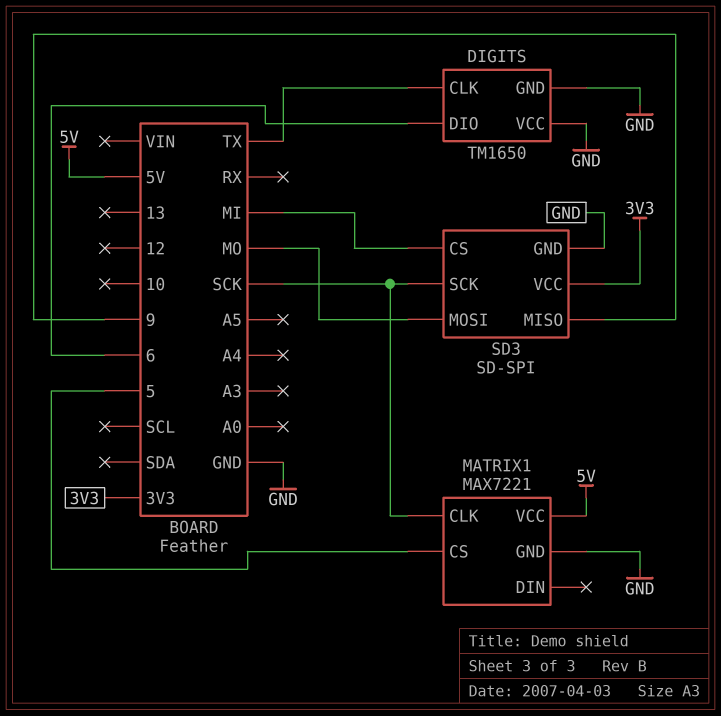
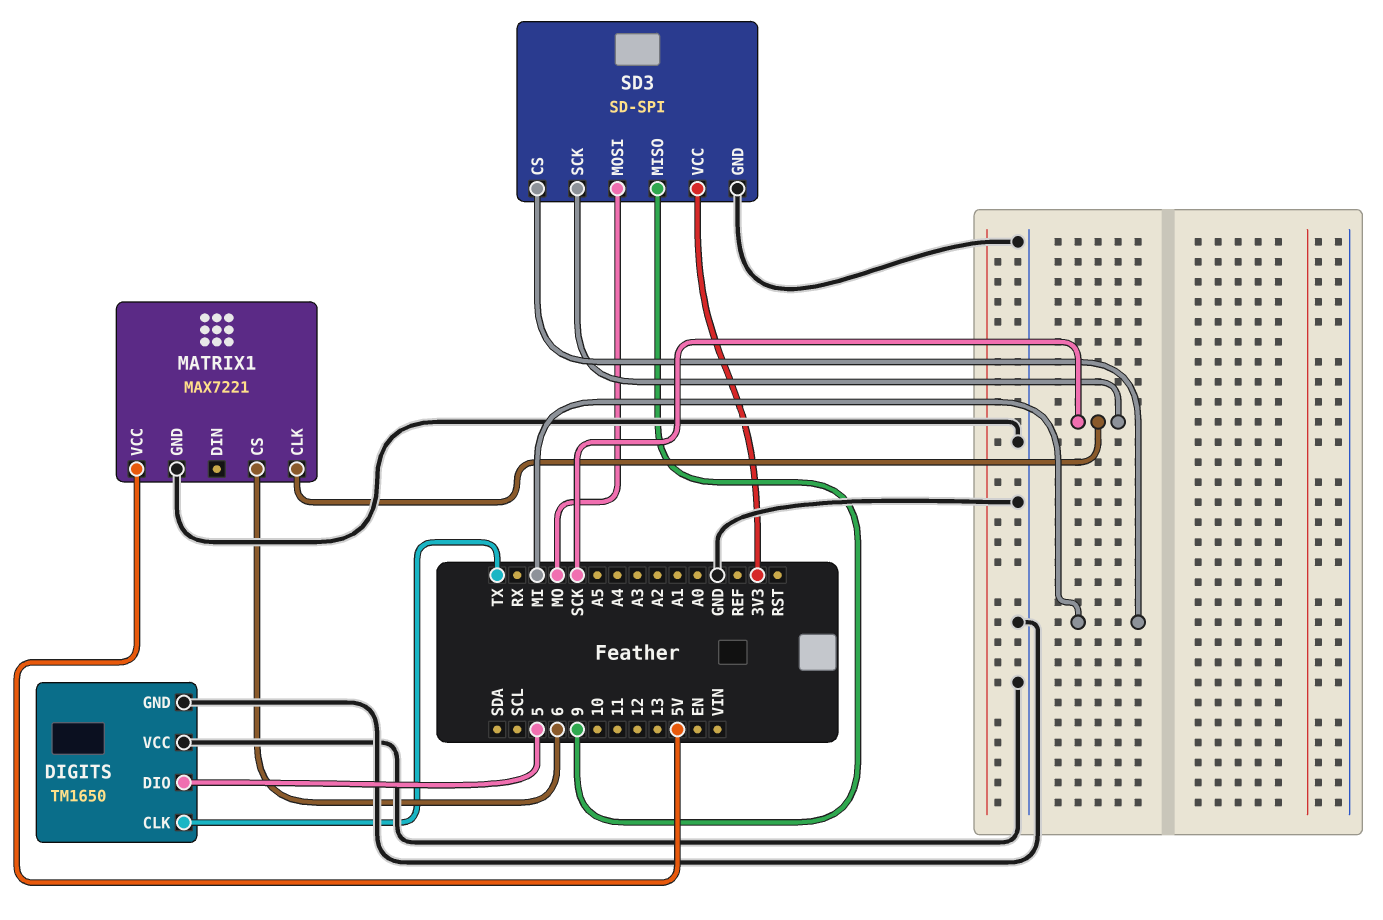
DIGITS pin DIO: 6 -> 5
MATRIX1 pin CS: 5 -> 6

